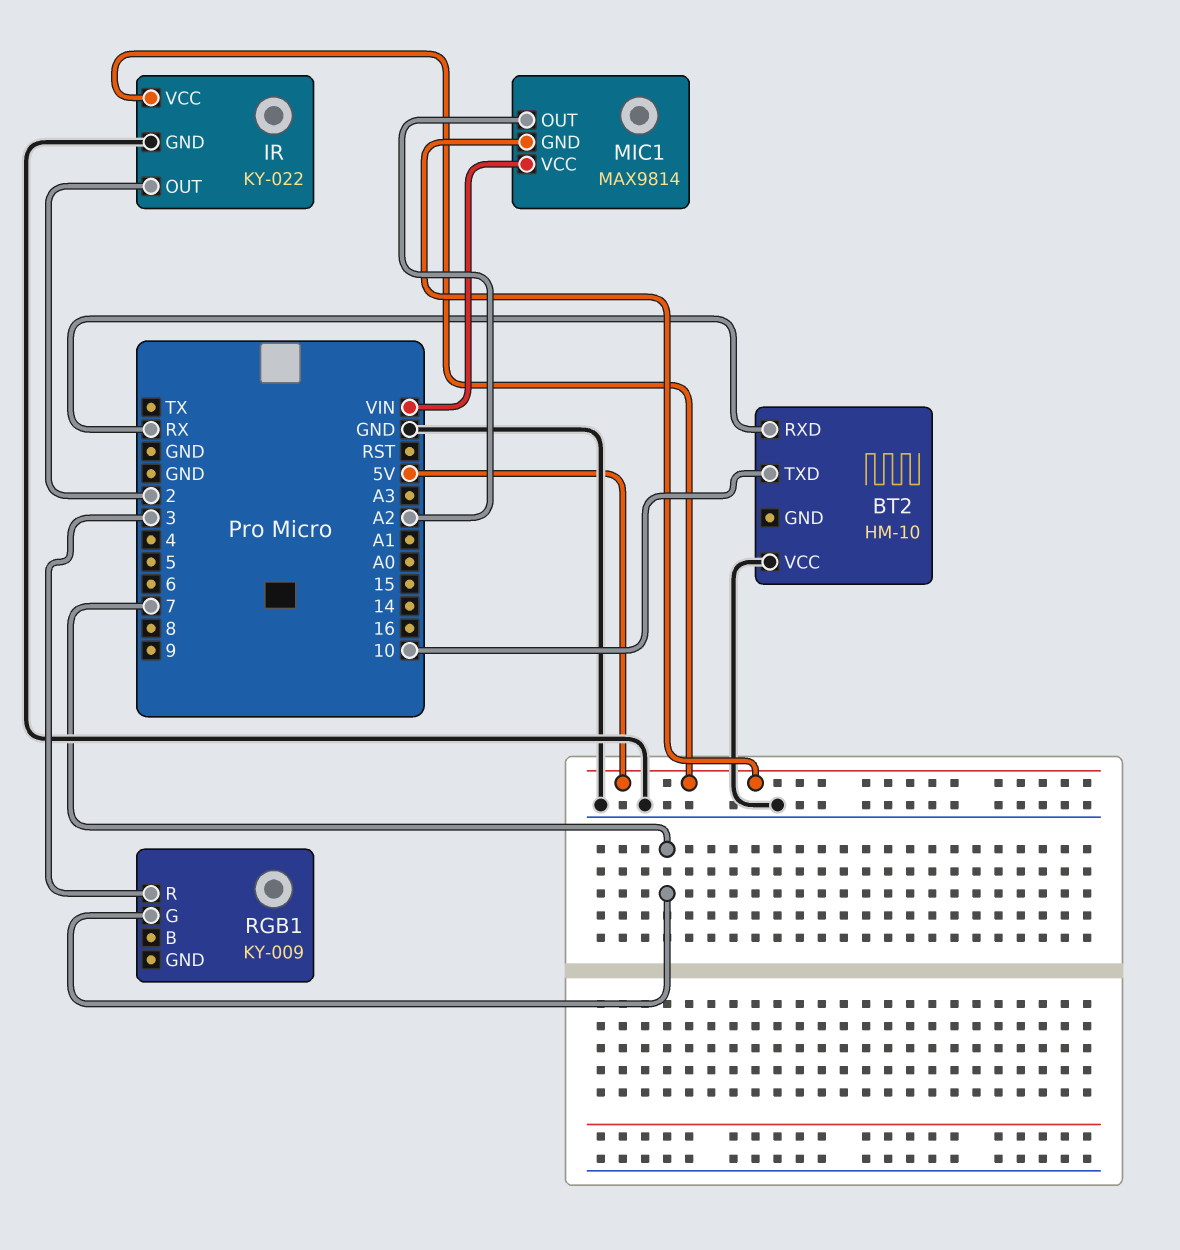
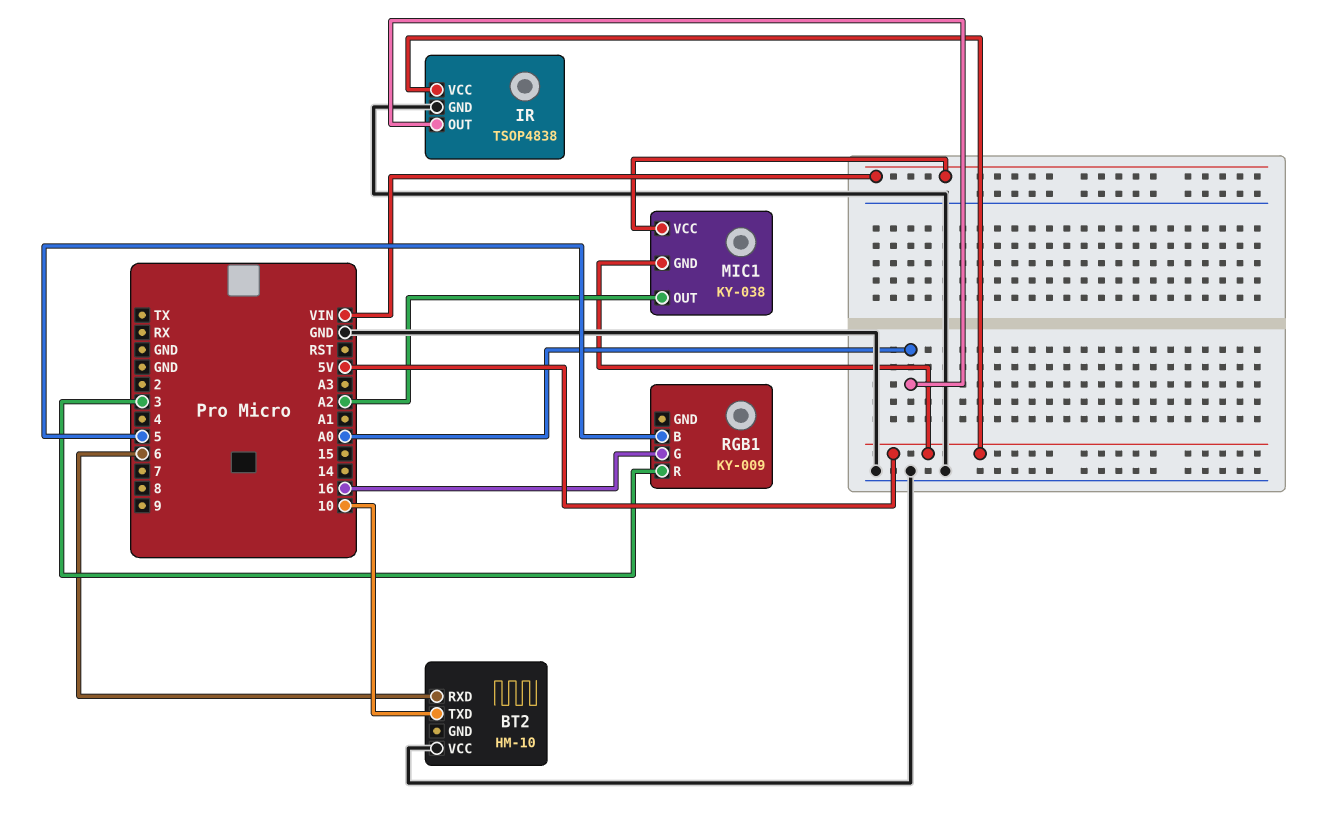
BT2 pin RXD: RX -> 6
IR: KY-022 -> TSOP4838
IR pin OUT: 2 -> A0
MIC1: MAX9814 -> KY-038
RGB1 pin B: none -> 5
RGB1 pin G: 7 -> 16

